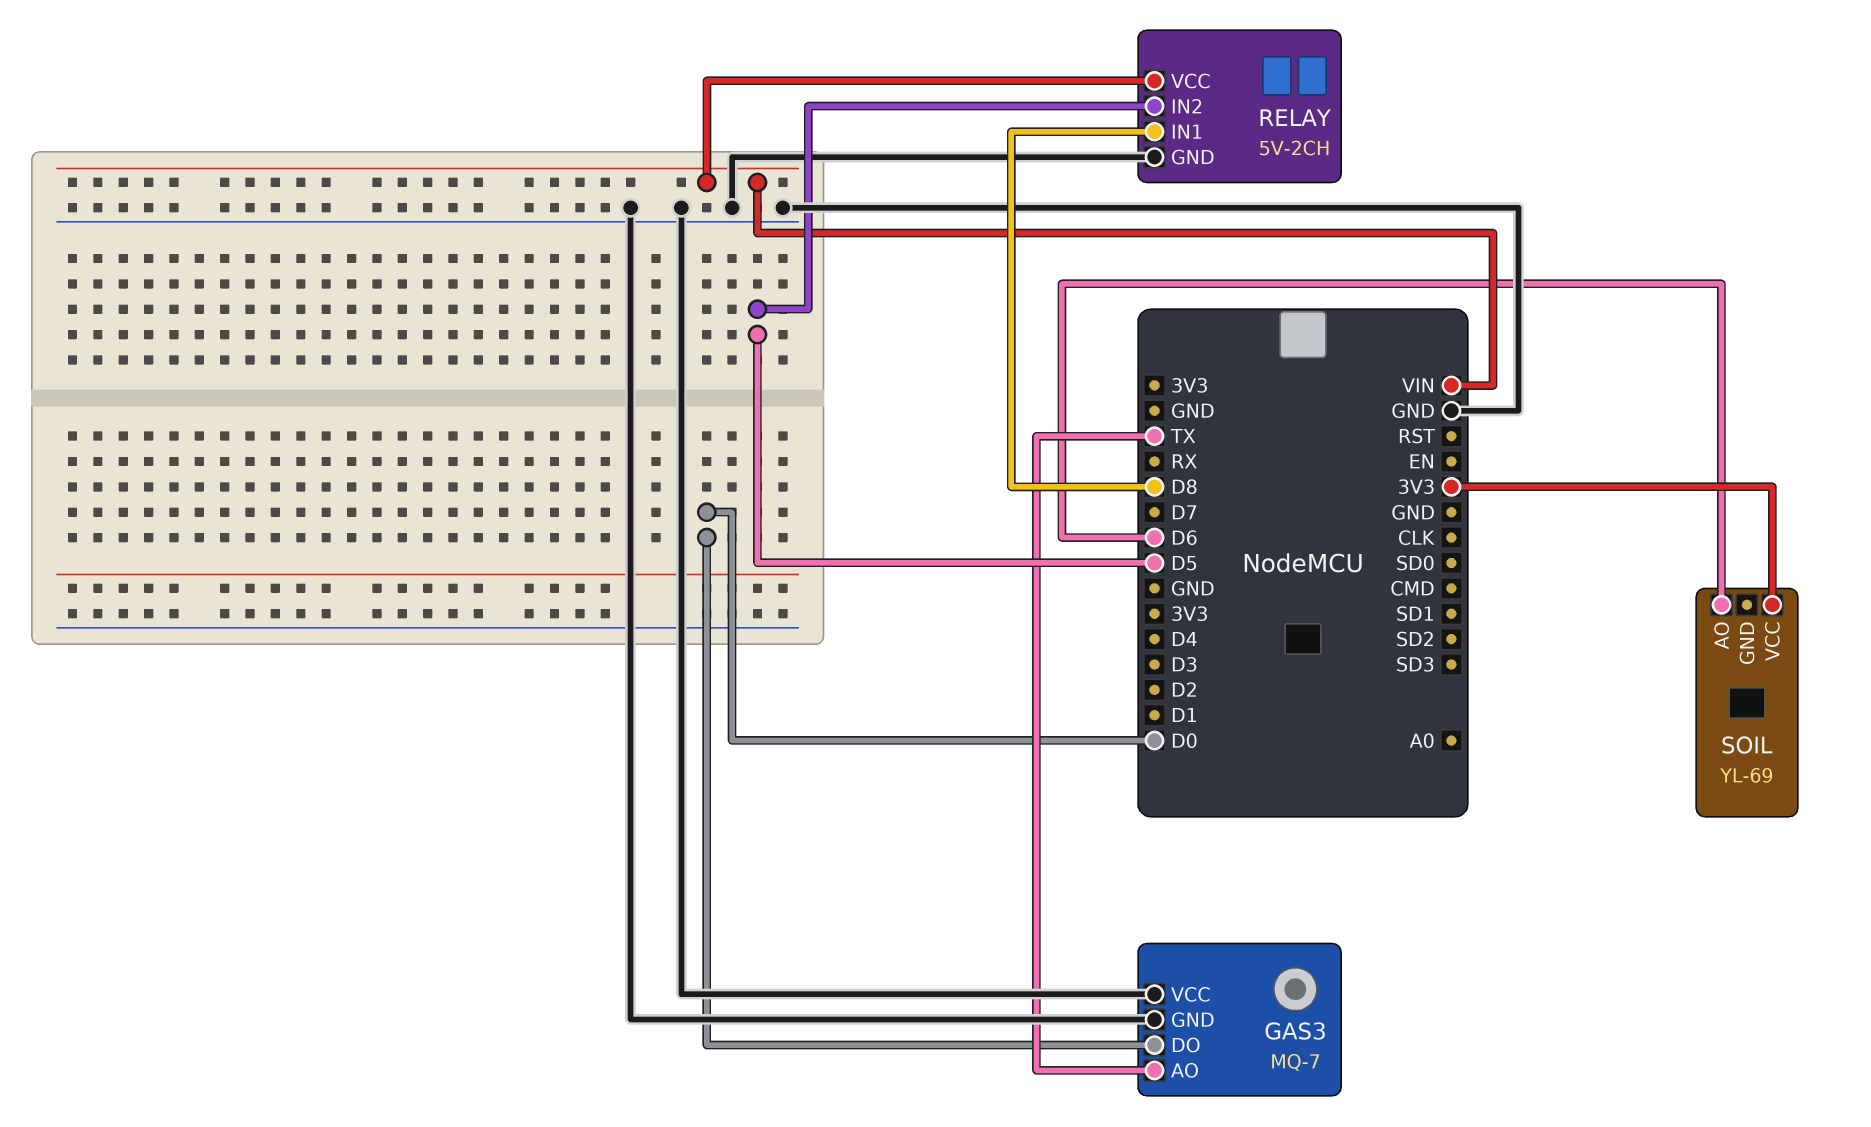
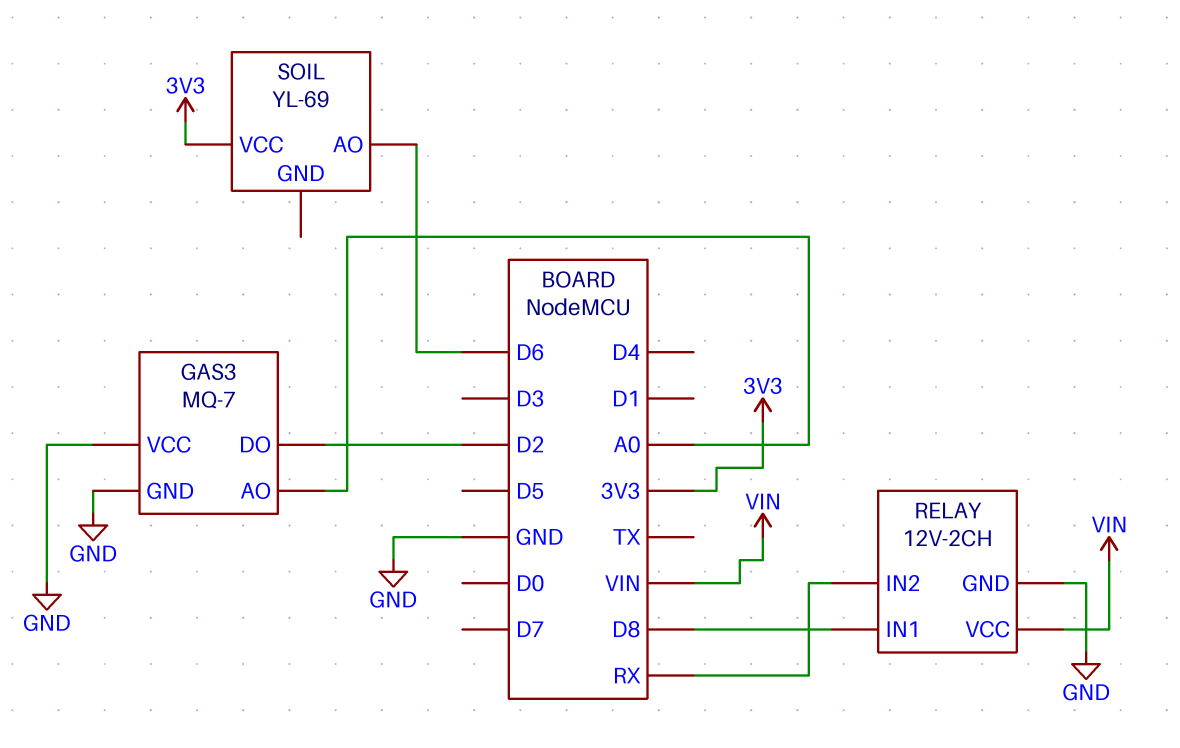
GAS3 pin AO: TX -> A0
GAS3 pin DO: D0 -> D2
RELAY: 5V-2CH -> 12V-2CH
RELAY pin IN2: D5 -> RX

